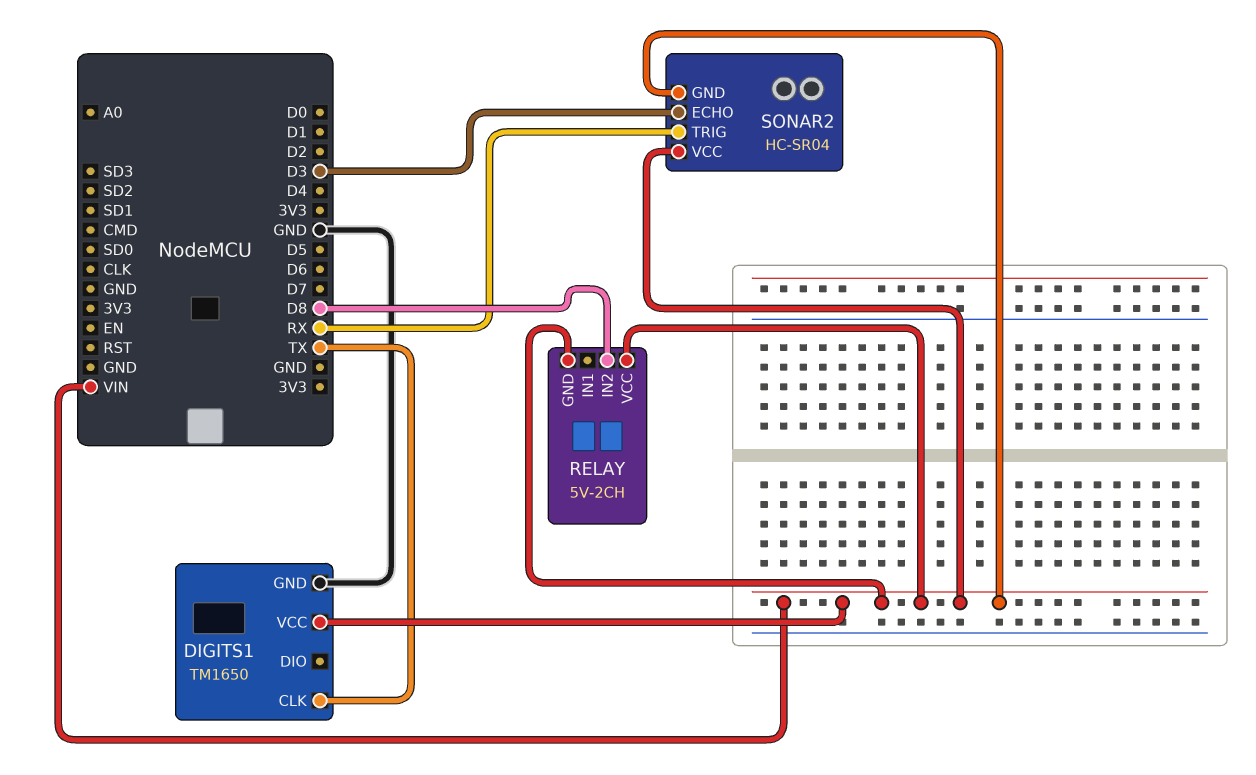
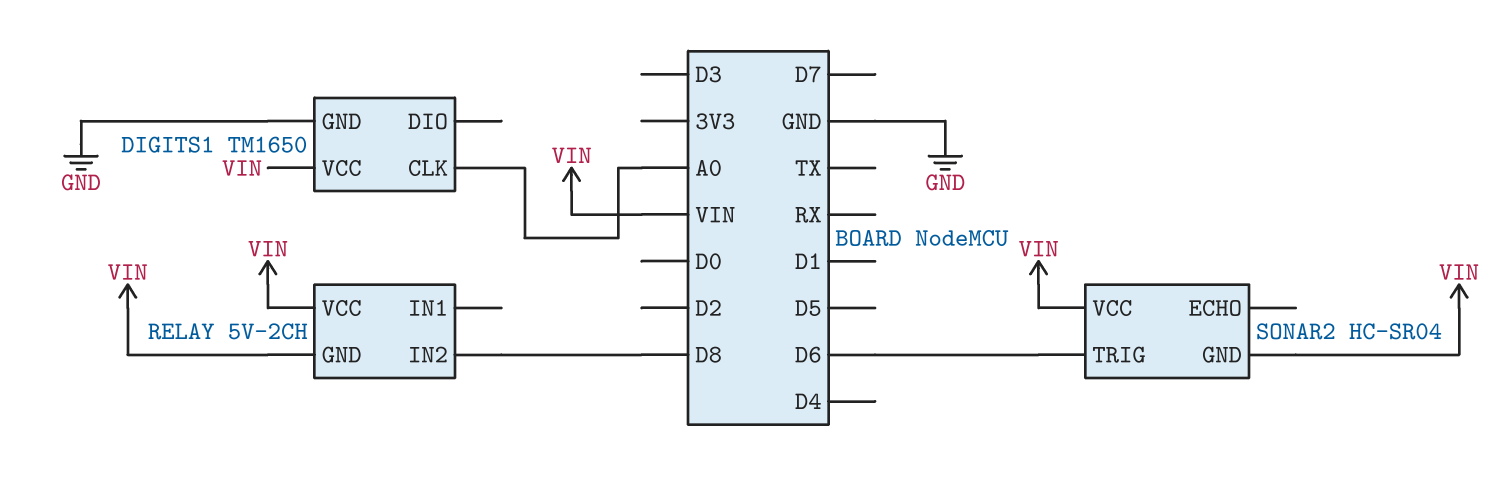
DIGITS1 pin CLK: TX -> A0
SONAR2 pin ECHO: D3 -> none
SONAR2 pin TRIG: RX -> D6

